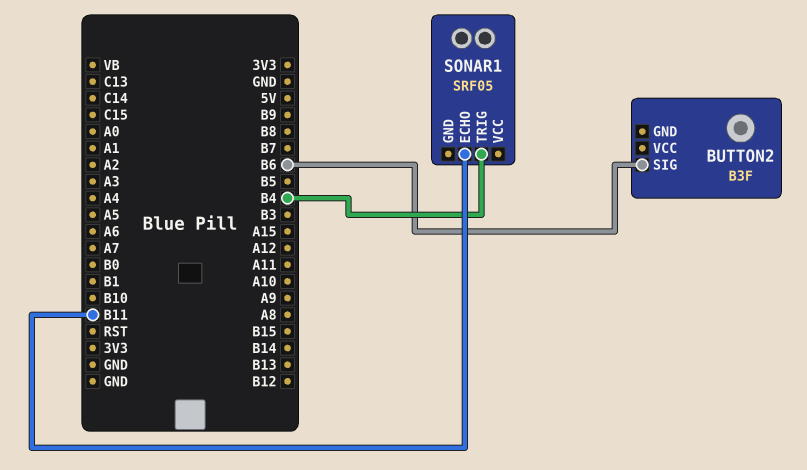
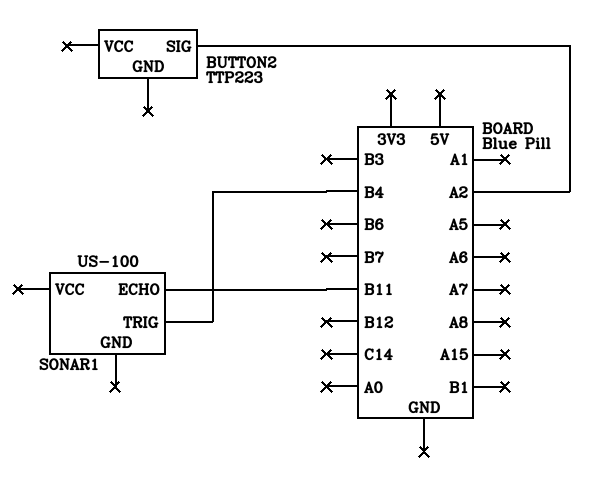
BUTTON2: B3F -> TTP223
BUTTON2 pin SIG: B6 -> A2
SONAR1: SRF05 -> US-100

